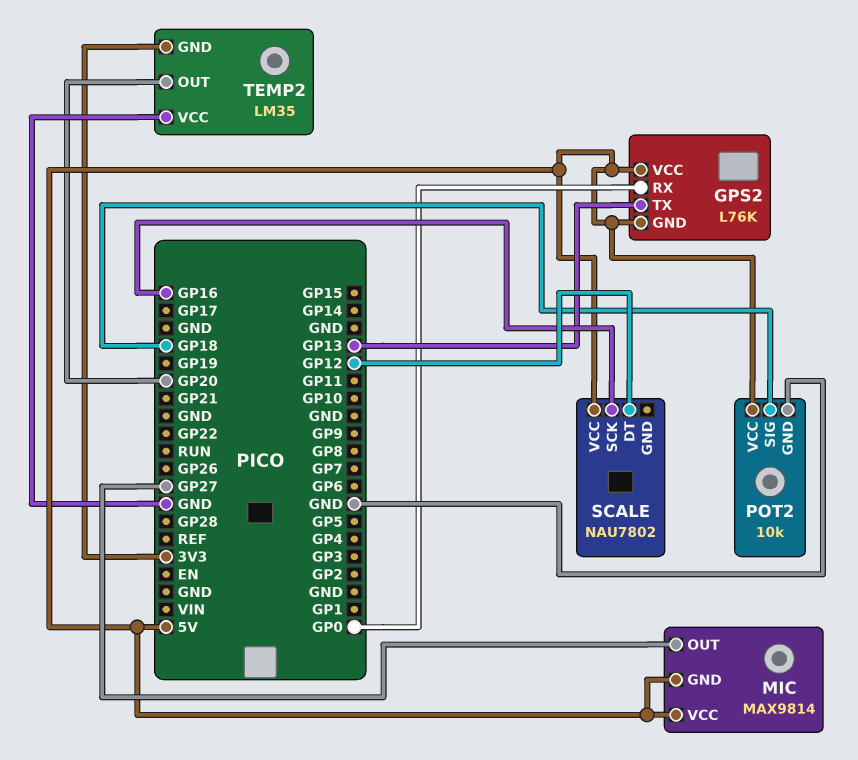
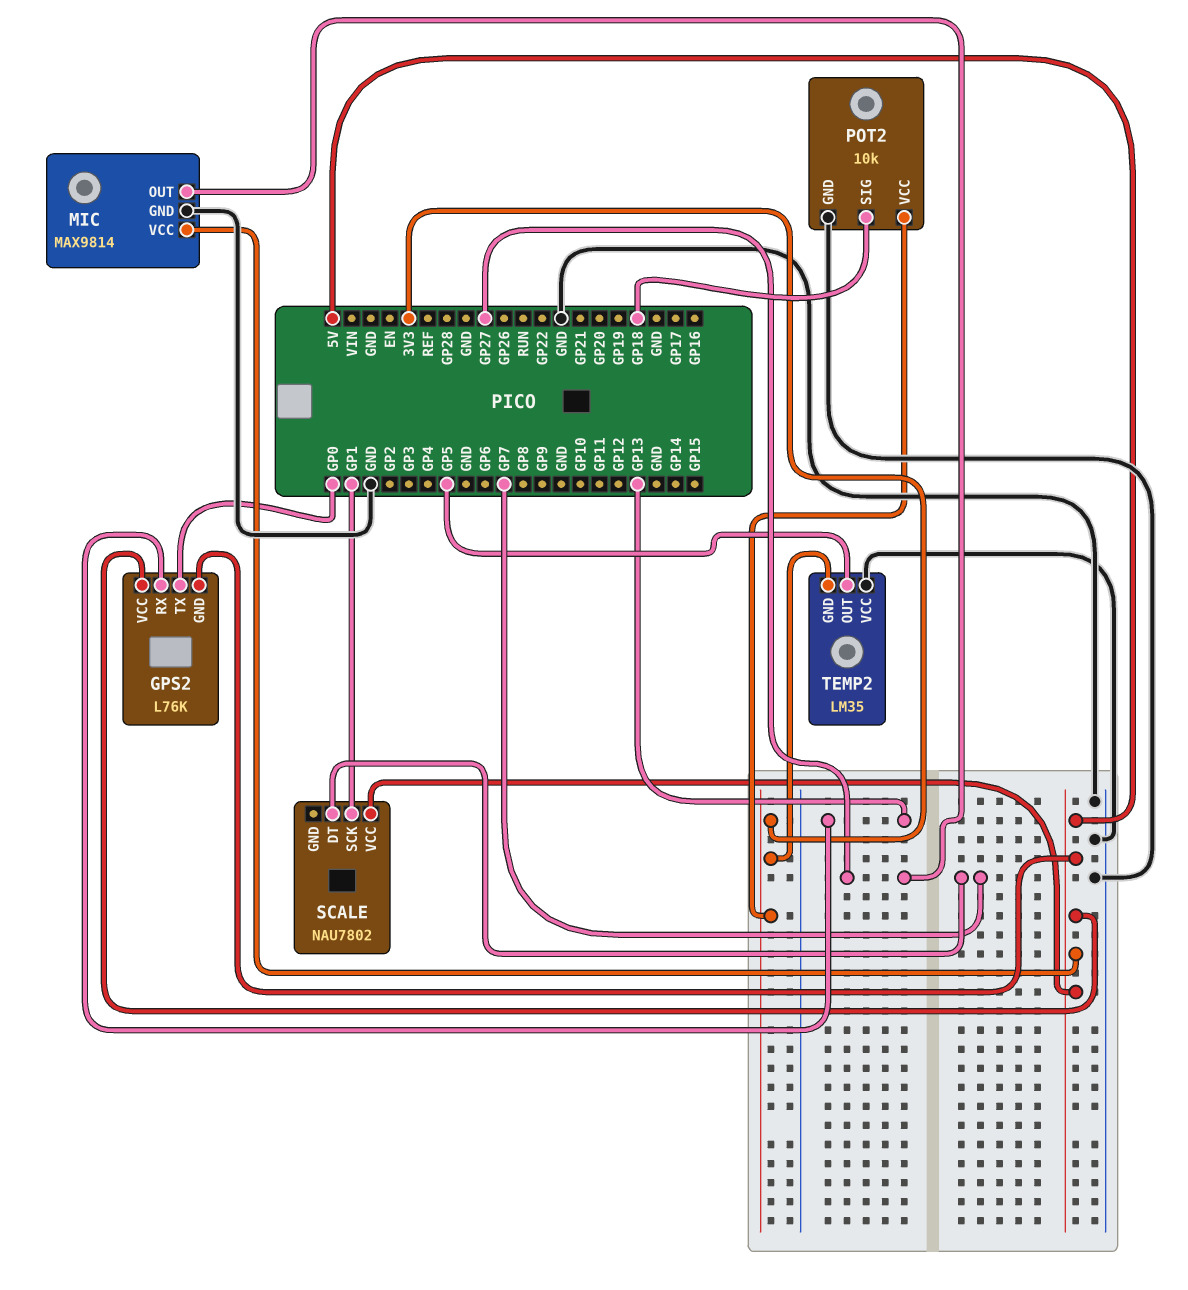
GPS2 pin RX: GP0 -> GP13
GPS2 pin TX: GP13 -> GP0
MIC pin GND: 5V -> GND
POT2 pin VCC: 5V -> 3V3
SCALE pin DT: GP12 -> GP7
SCALE pin SCK: GP16 -> GP1
TEMP2 pin OUT: GP20 -> GP5

